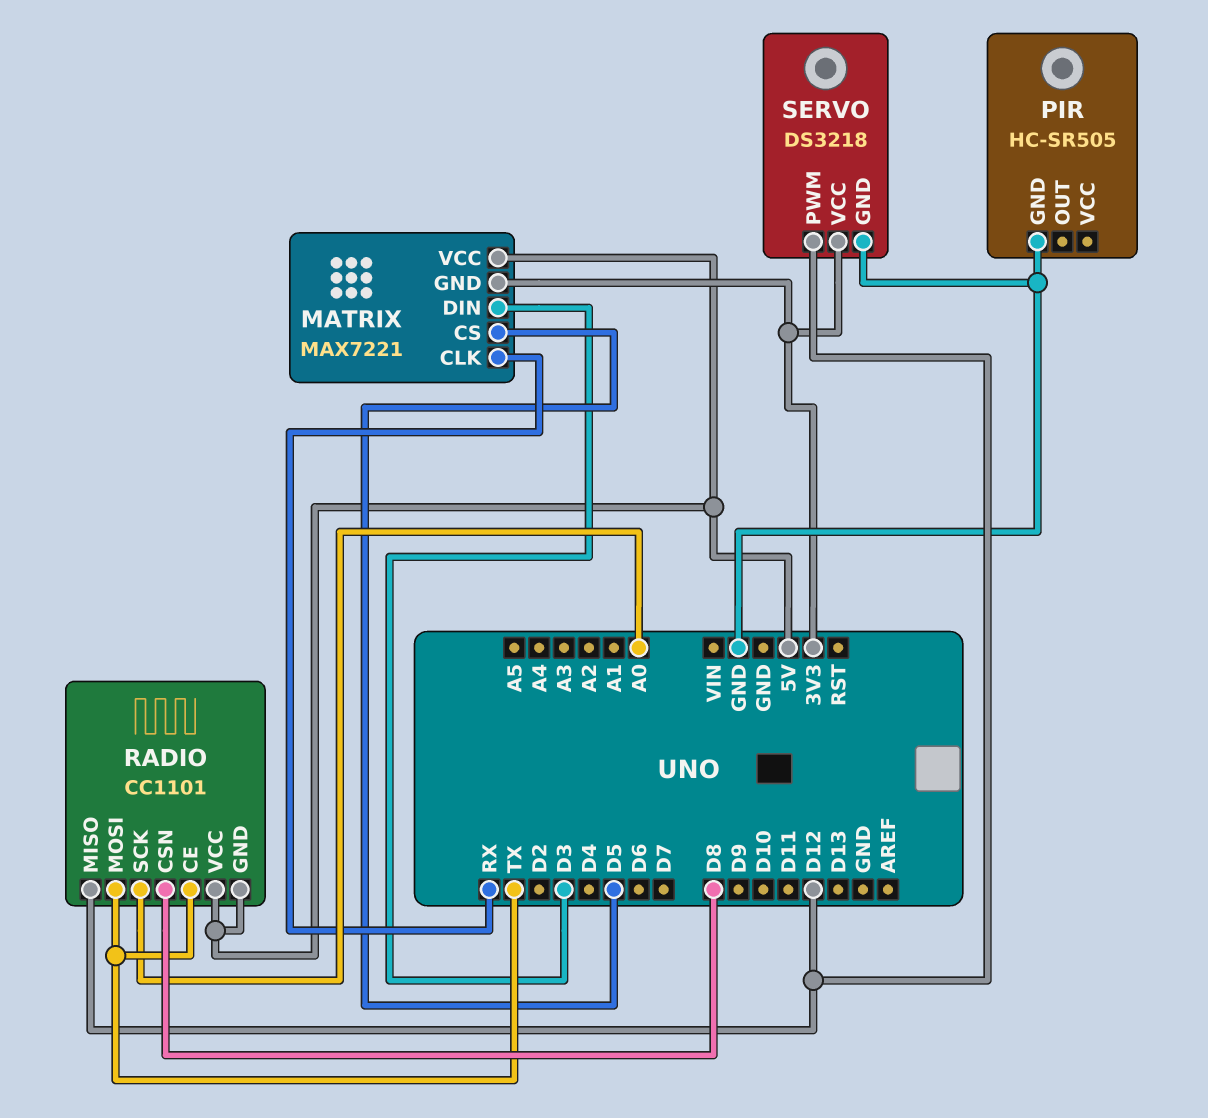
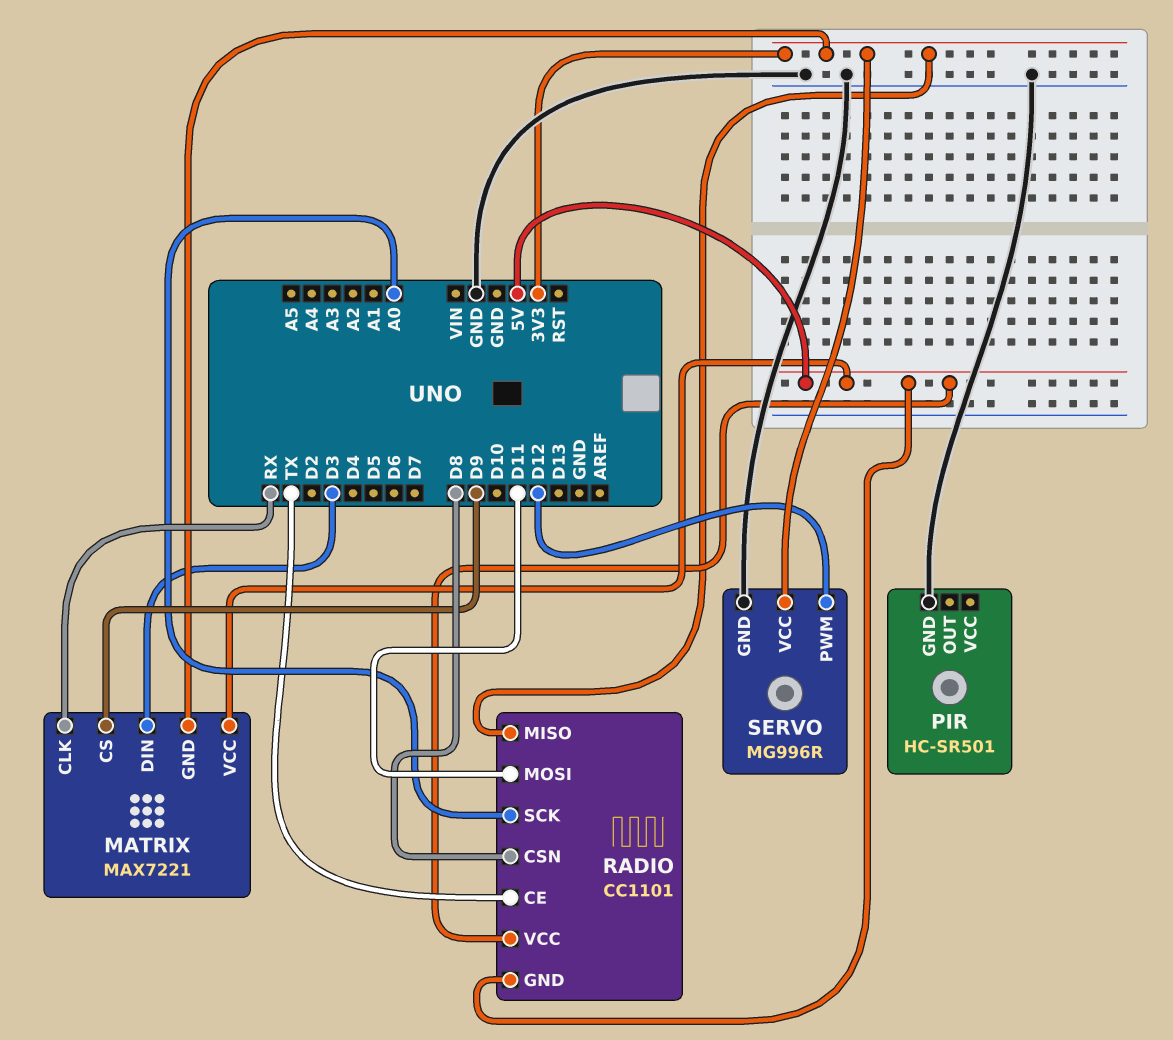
MATRIX pin CS: D5 -> D9
PIR: HC-SR505 -> HC-SR501
RADIO pin MISO: D12 -> 3V3
RADIO pin MOSI: TX -> D11
SERVO: DS3218 -> MG996R

